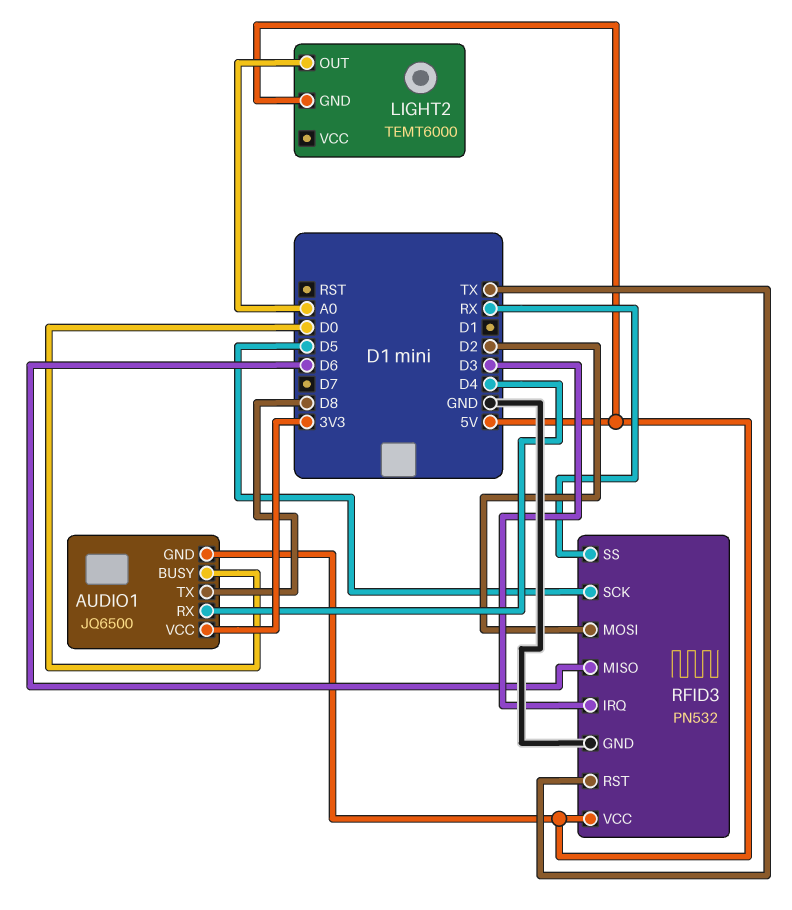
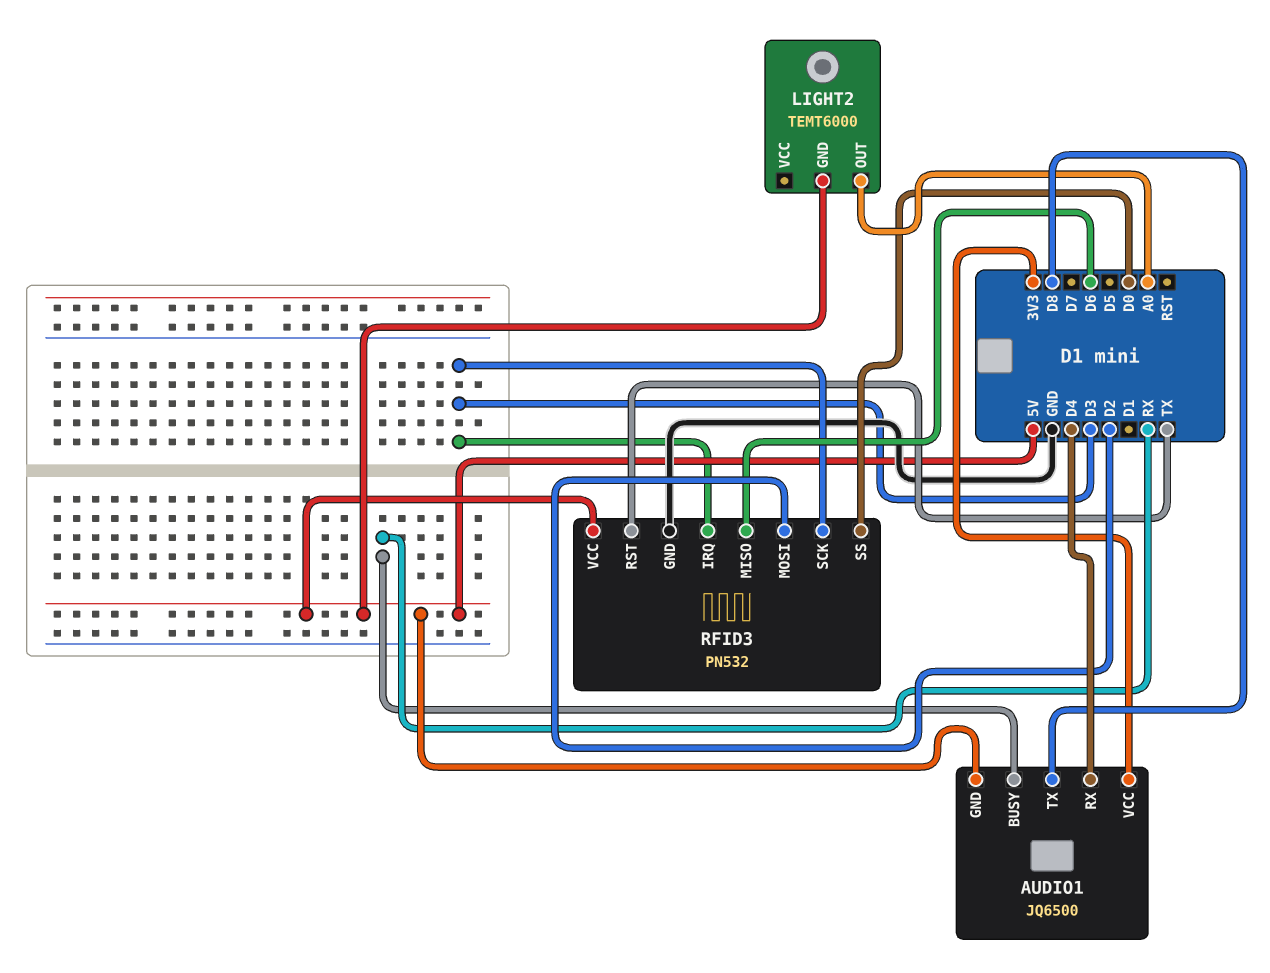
AUDIO1 pin BUSY: D0 -> RX
RFID3 pin SCK: D5 -> D3
RFID3 pin SS: RX -> D0

